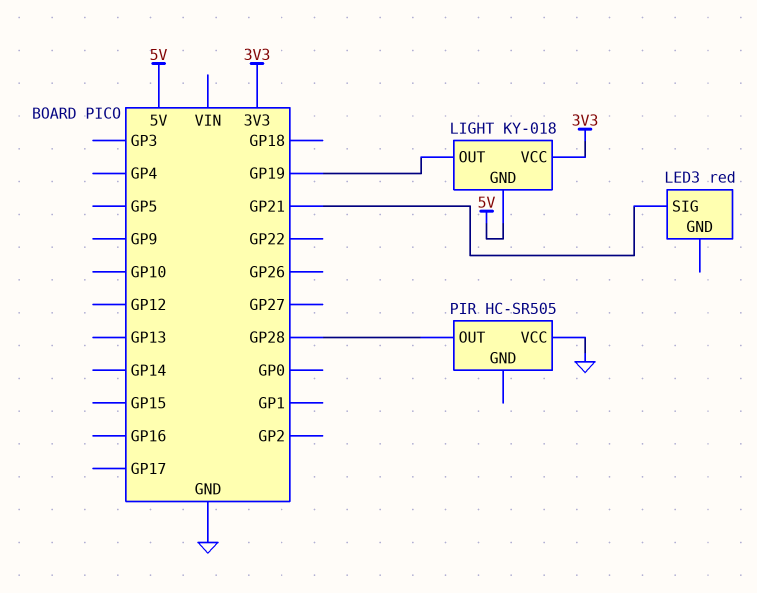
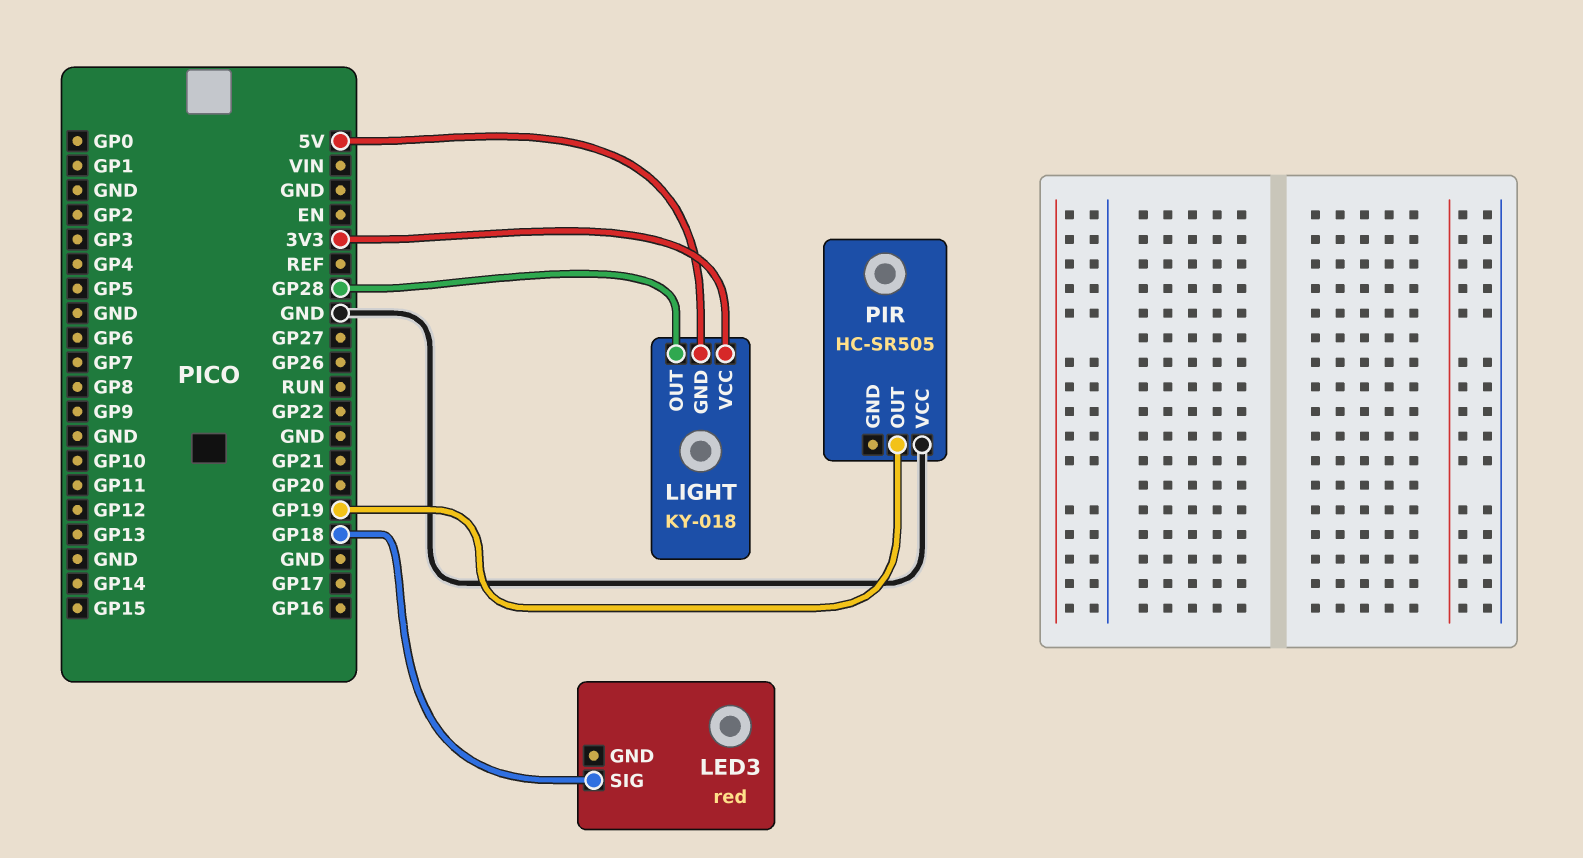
LED3 pin SIG: GP21 -> GP18
LIGHT pin OUT: GP19 -> GP28
PIR pin OUT: GP28 -> GP19

